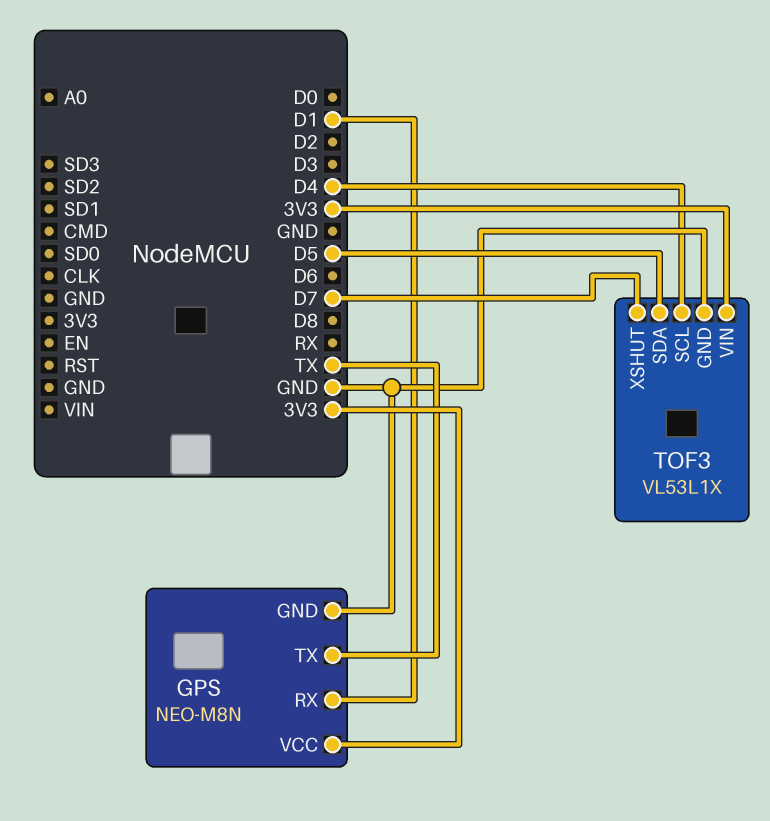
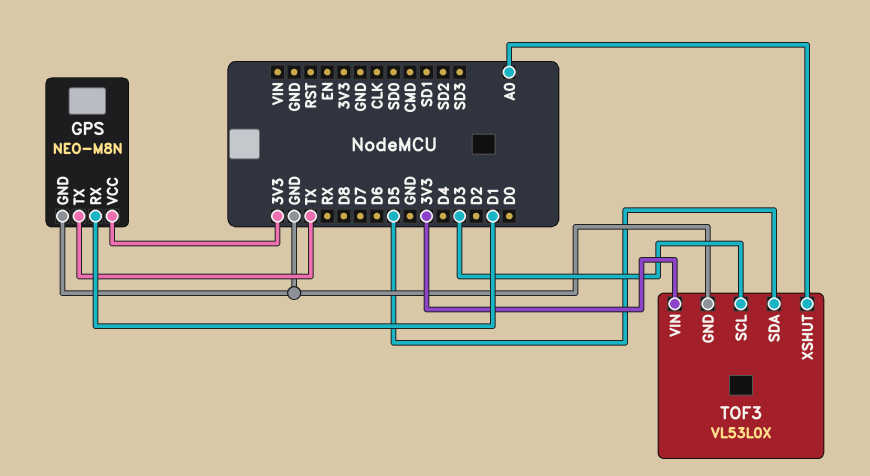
TOF3: VL53L1X -> VL53L0X
TOF3 pin SCL: D4 -> D3
TOF3 pin XSHUT: D7 -> A0

